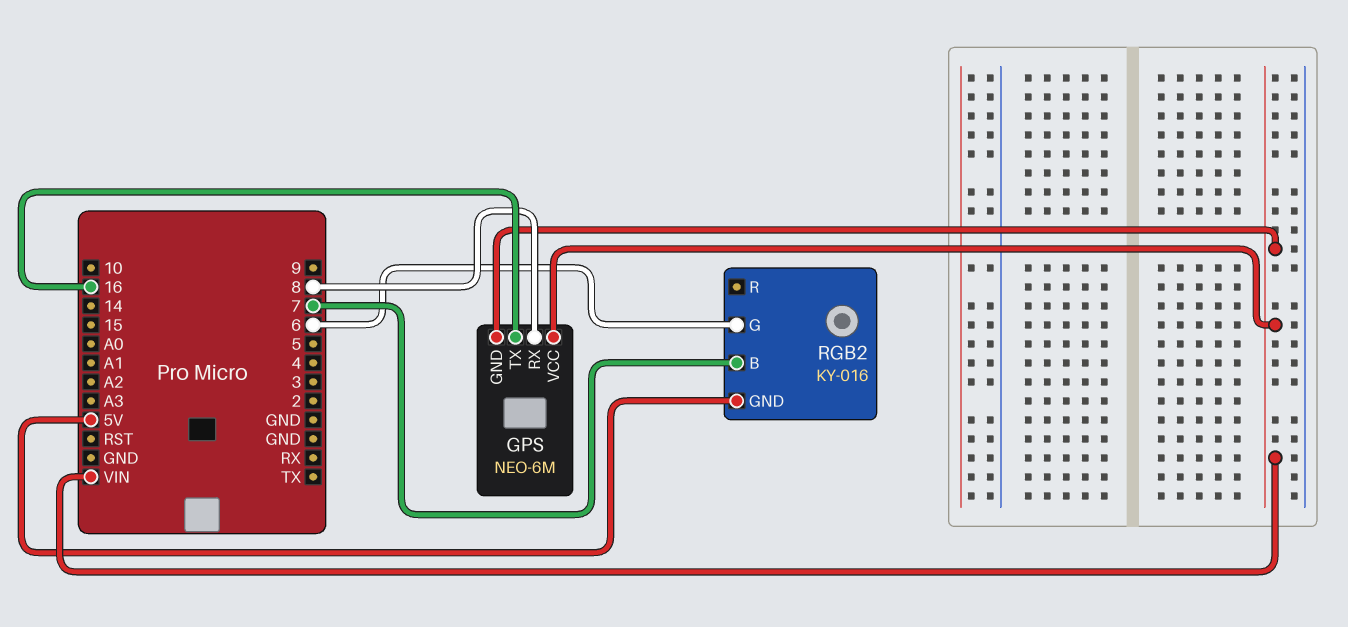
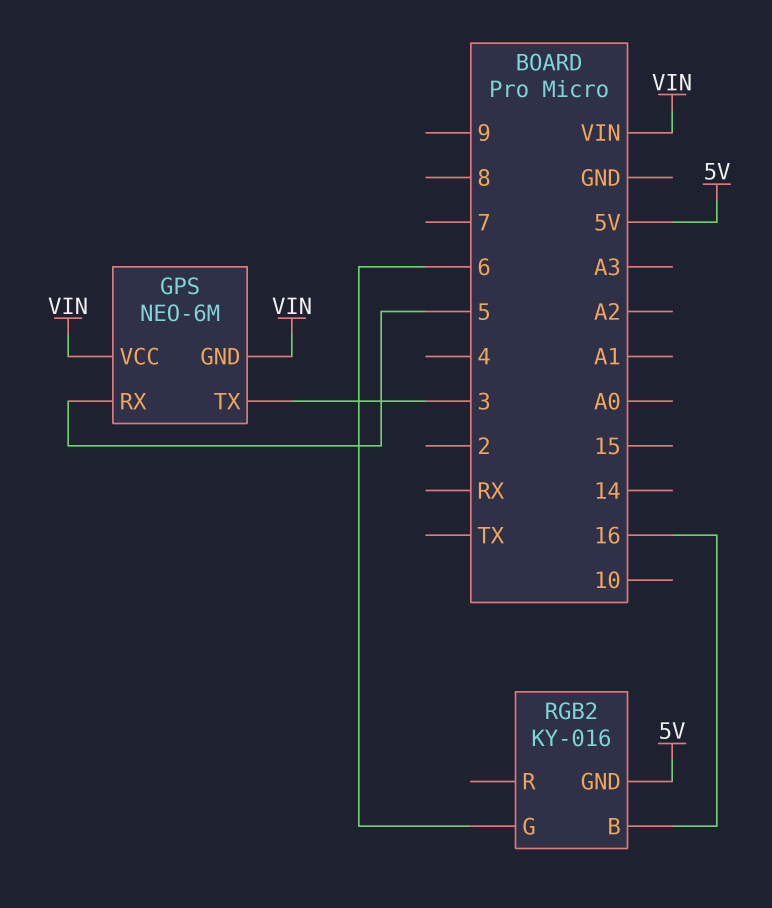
GPS pin RX: 8 -> 5
GPS pin TX: 16 -> 3
RGB2 pin B: 7 -> 16

